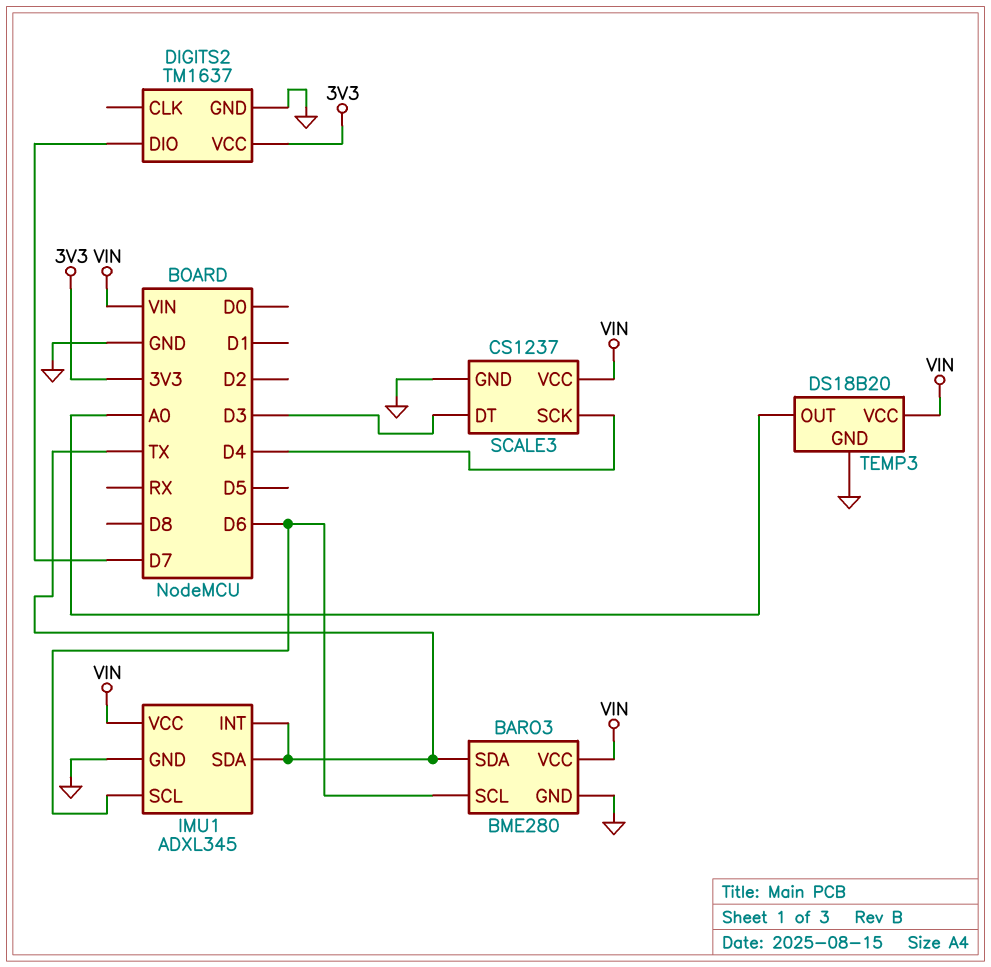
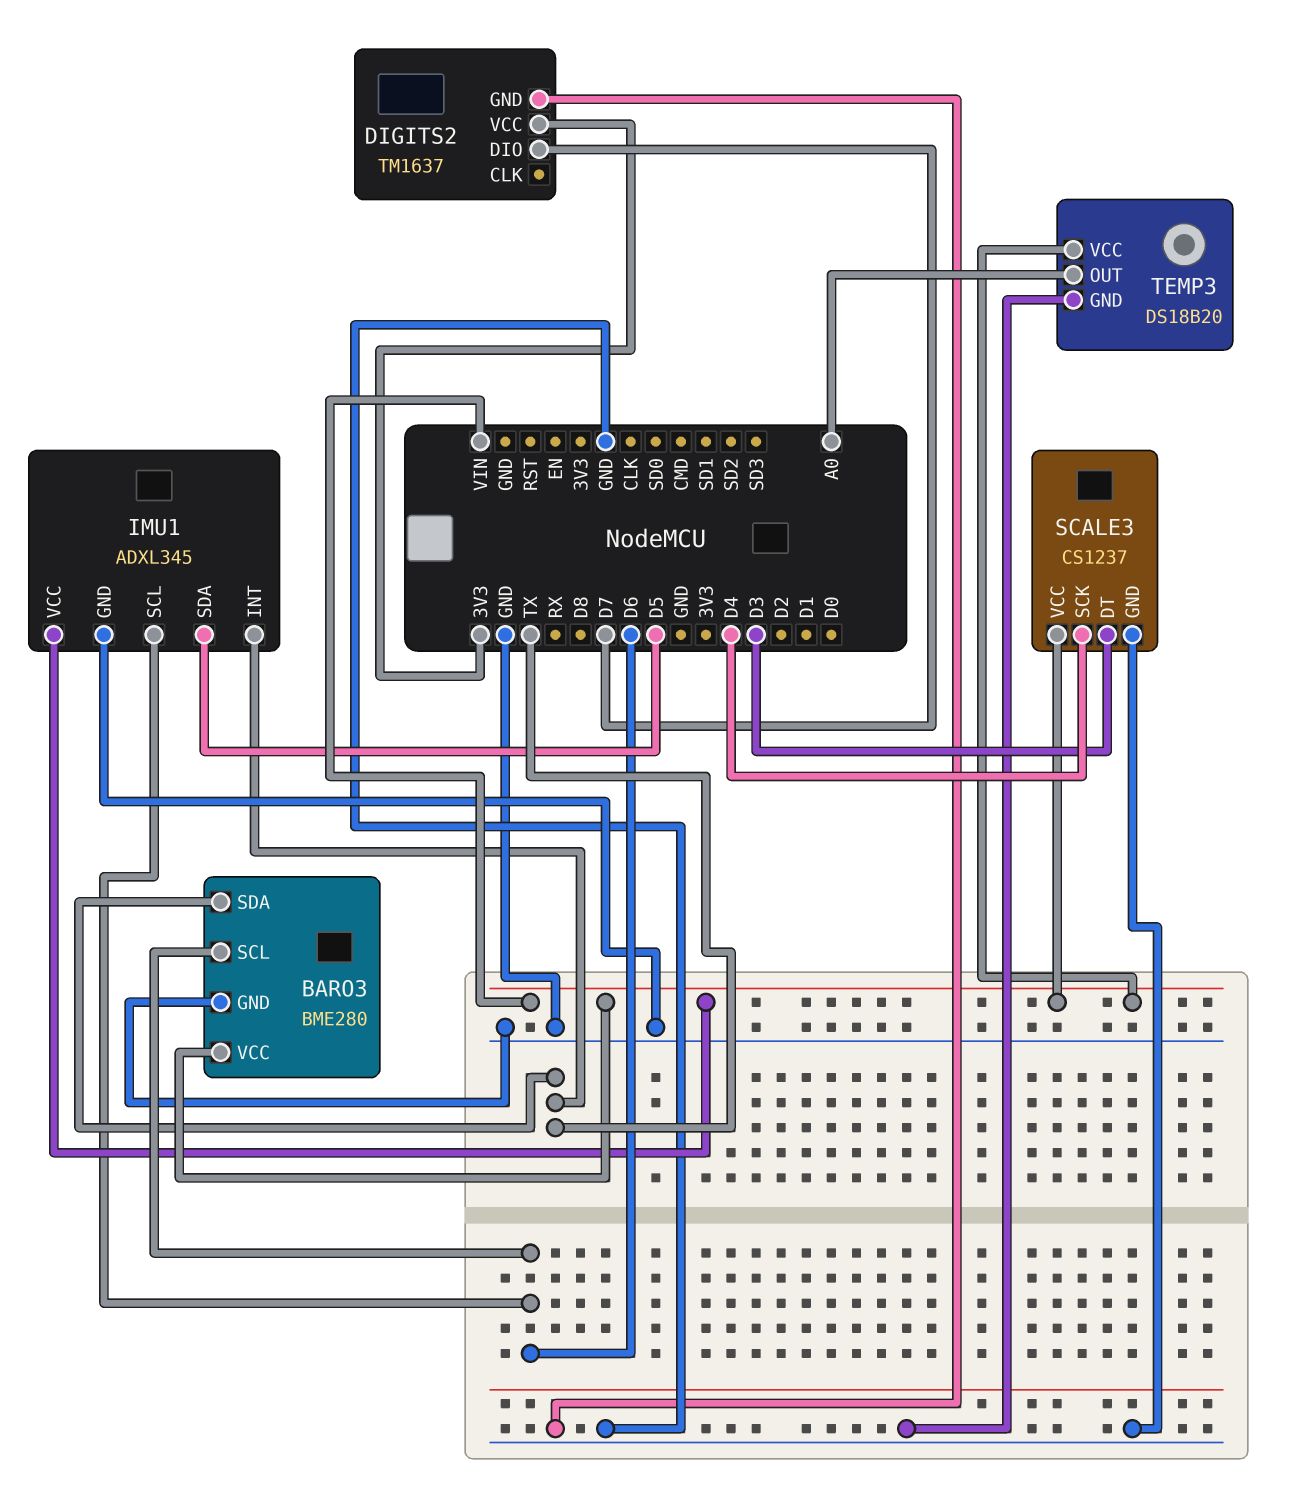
IMU1 pin SDA: TX -> D5

